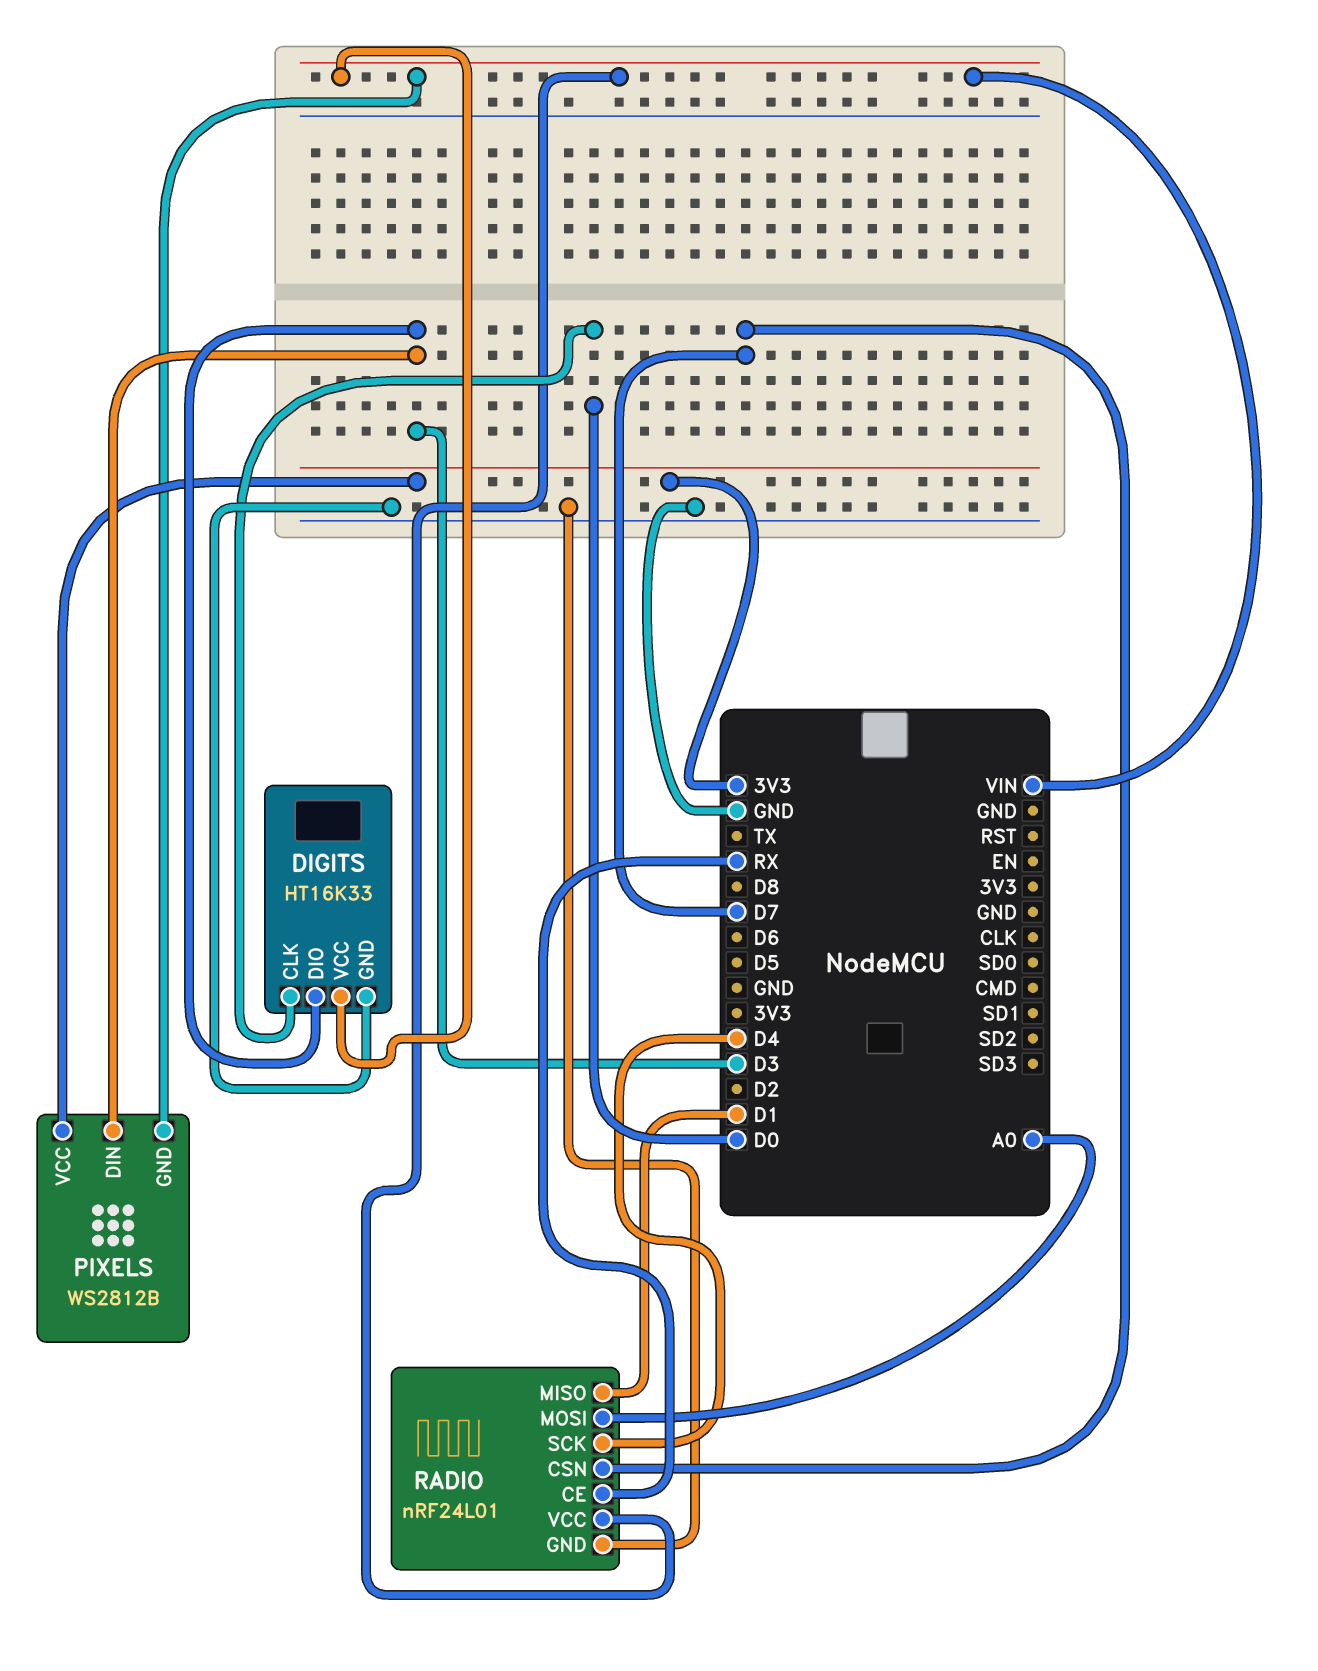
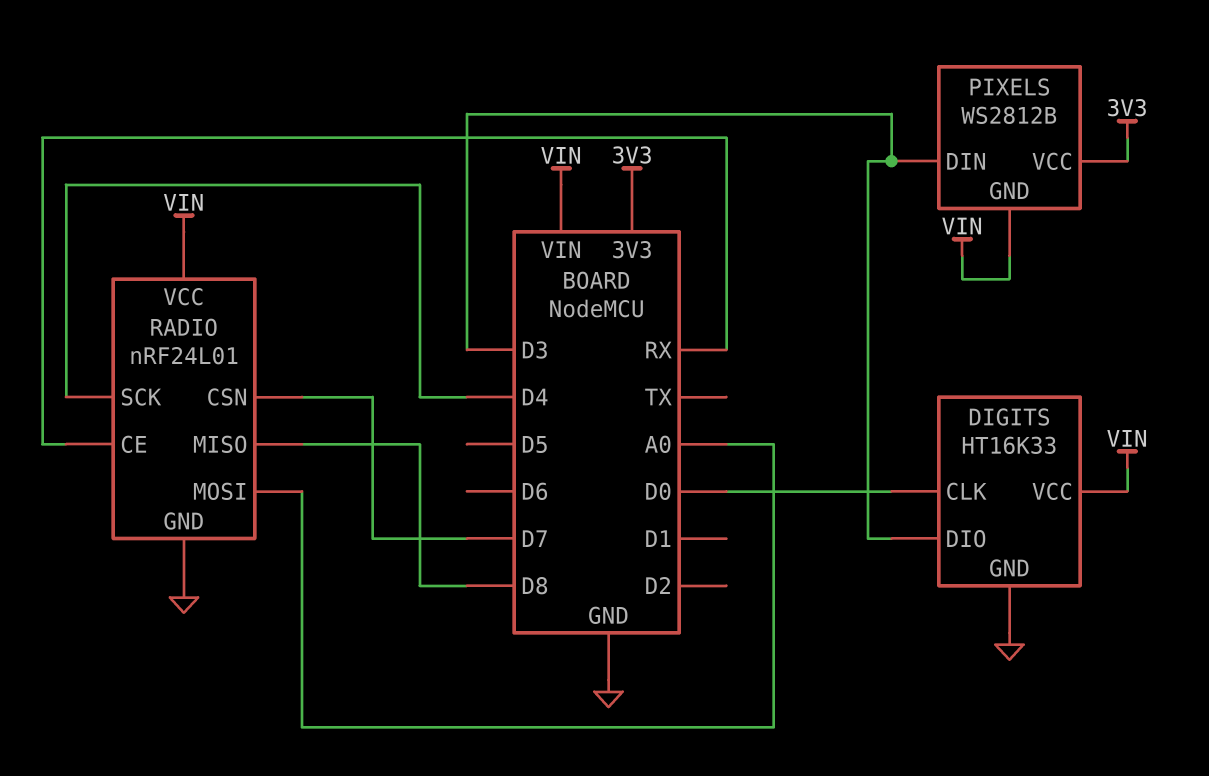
RADIO pin MISO: D1 -> D8

